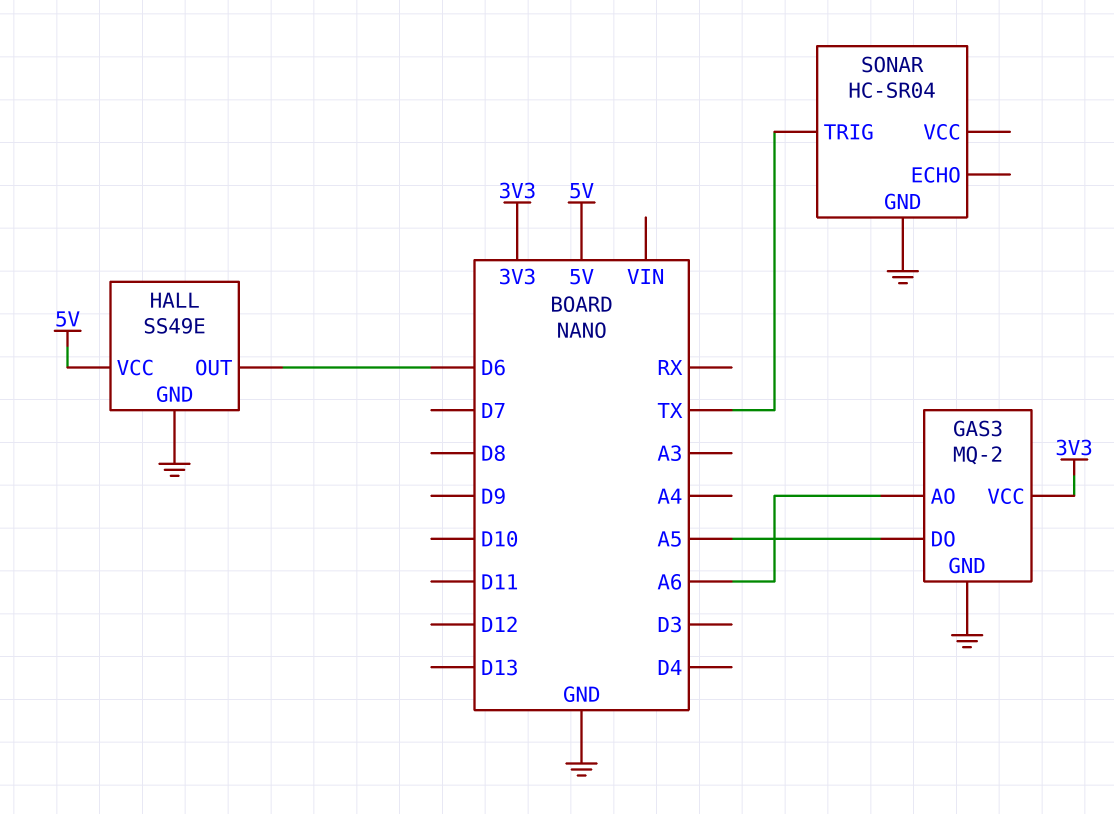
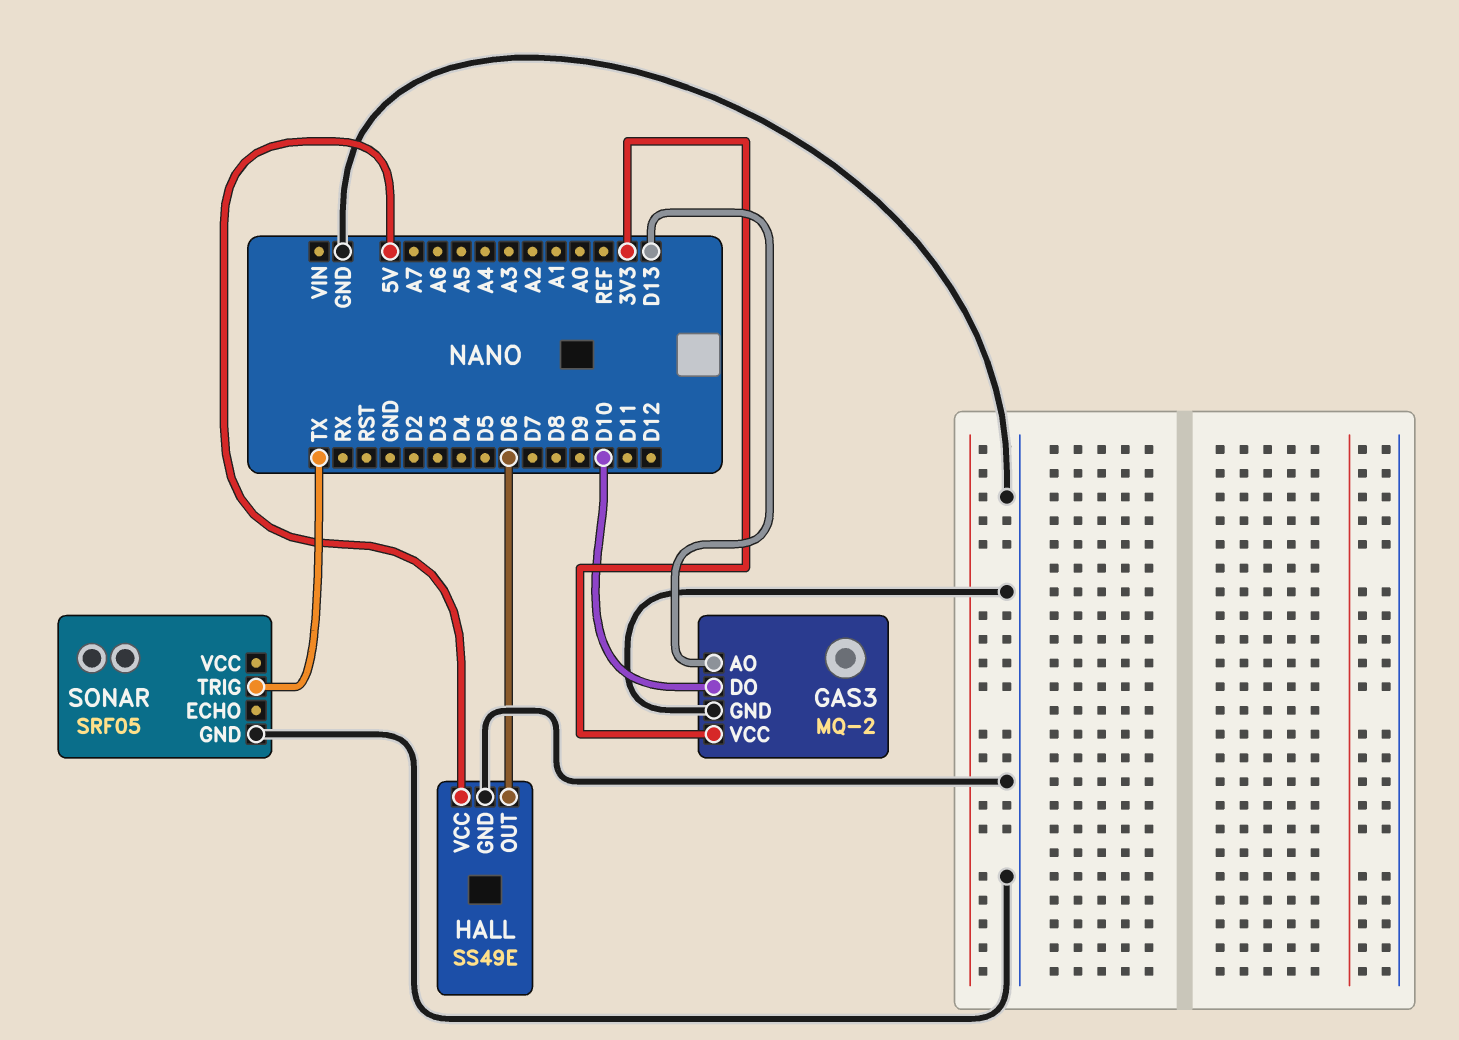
GAS3 pin AO: A6 -> D13
GAS3 pin DO: A5 -> D10
SONAR: HC-SR04 -> SRF05

